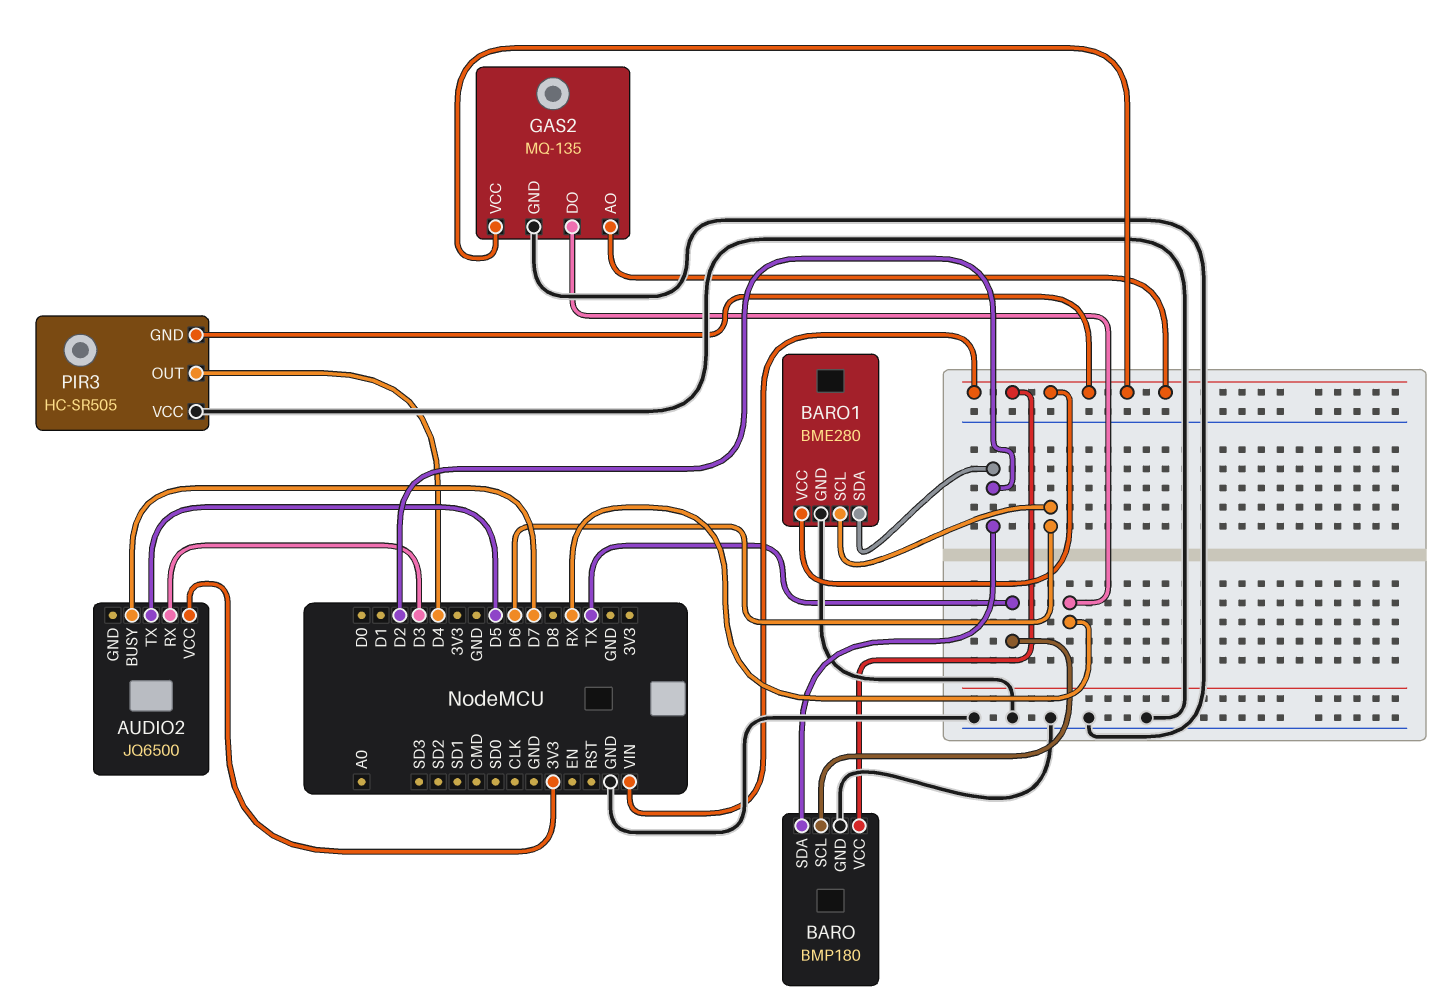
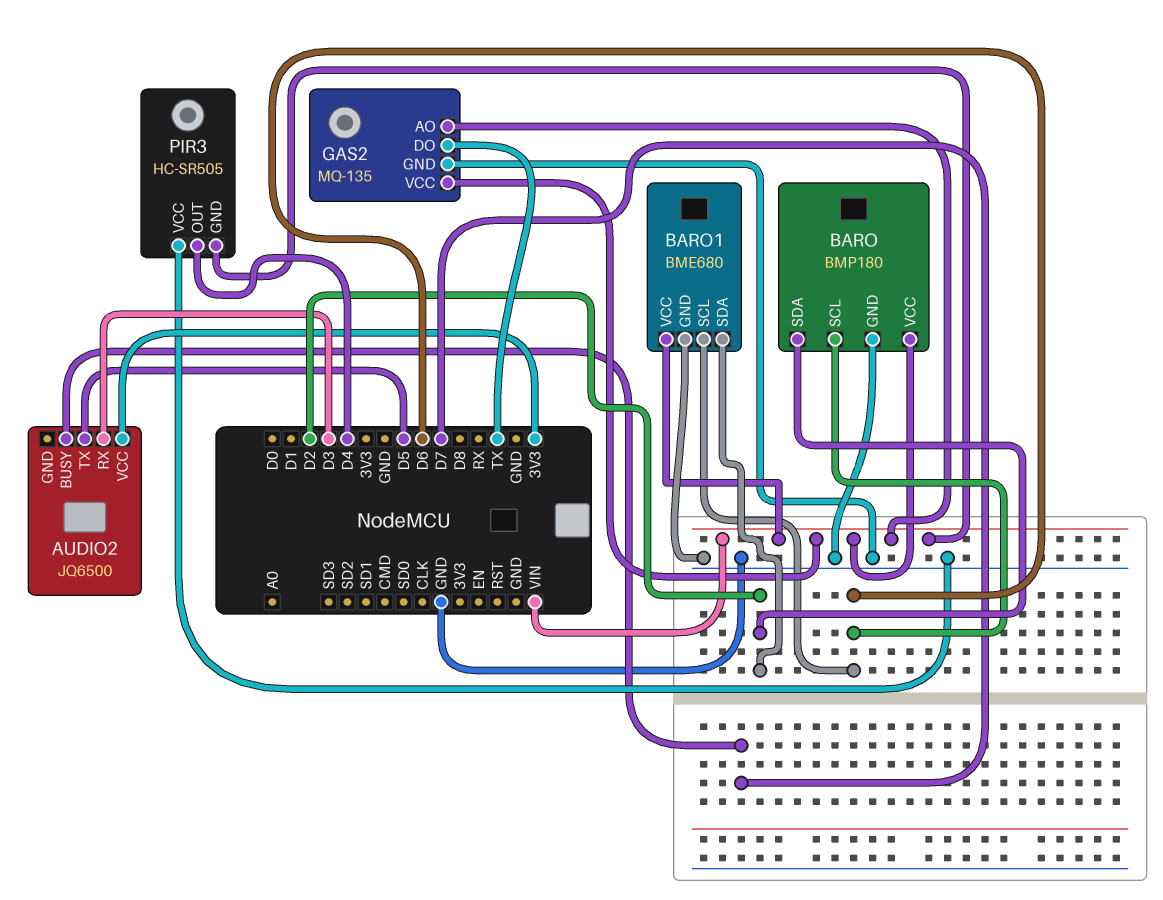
BARO pin SCL: TX -> D6
BARO1: BME280 -> BME680
GAS2 pin DO: RX -> TX

